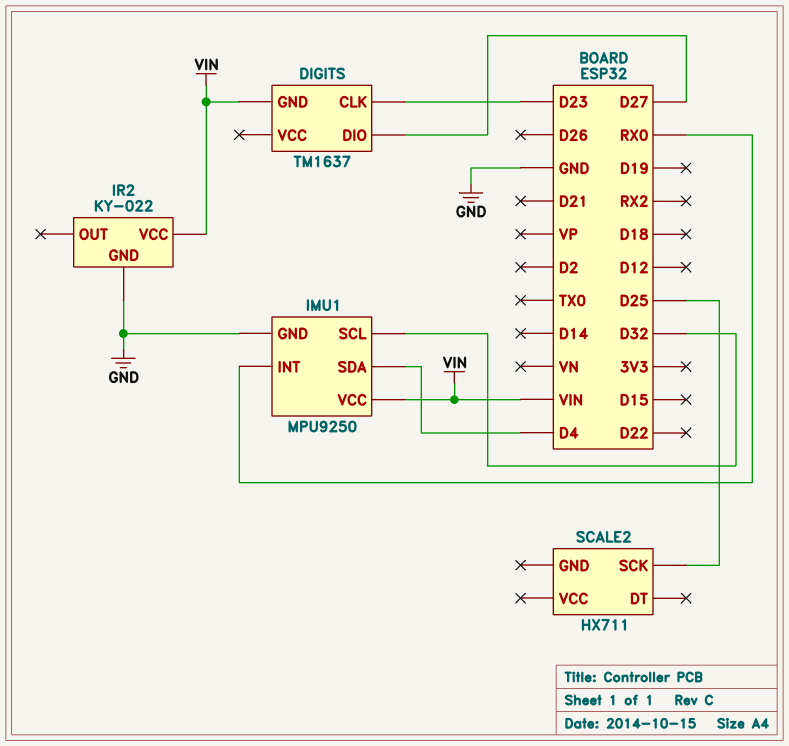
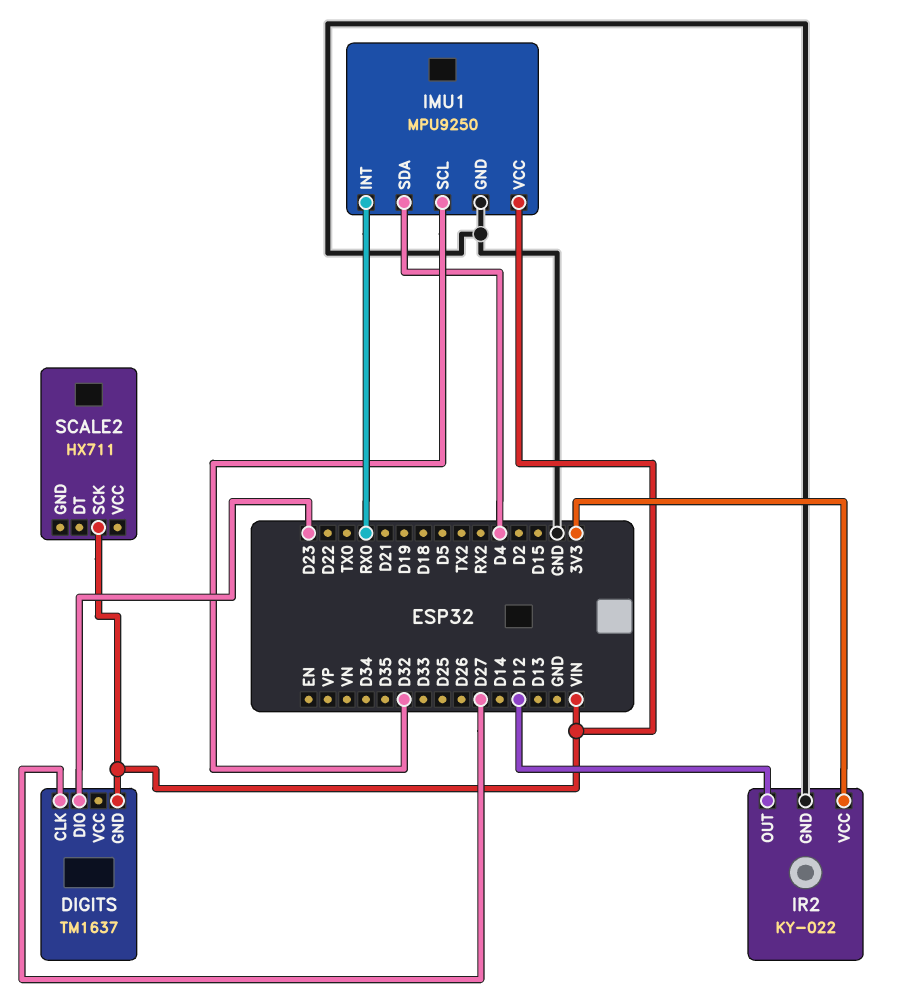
DIGITS pin CLK: D23 -> D27
DIGITS pin DIO: D27 -> D23
IR2 pin OUT: none -> D12
IR2 pin VCC: VIN -> 3V3
SCALE2 pin SCK: D25 -> VIN

